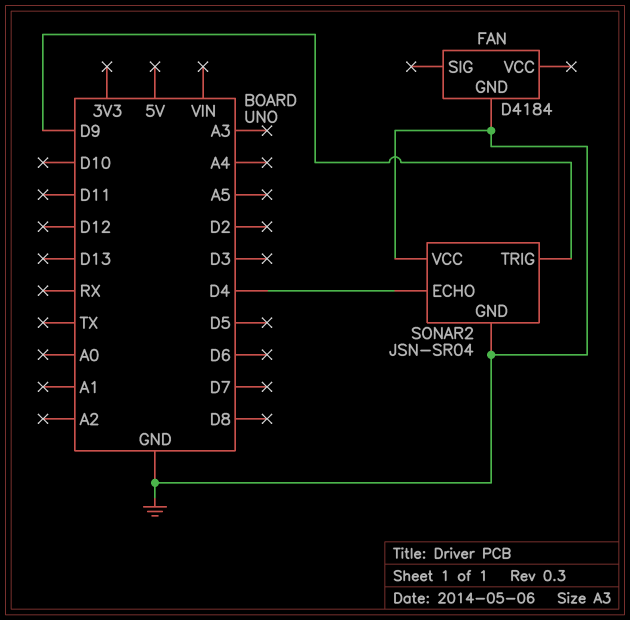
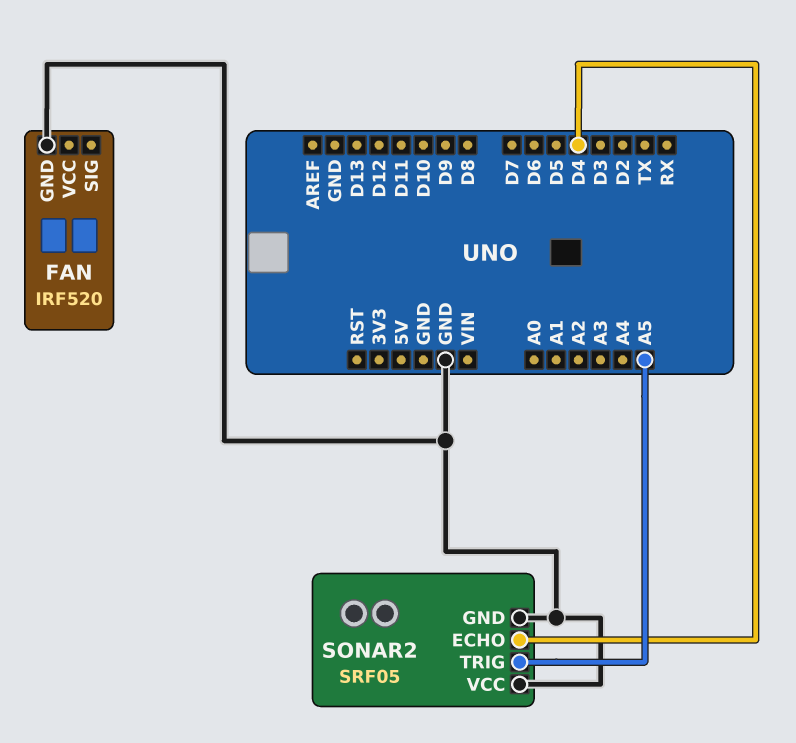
FAN: D4184 -> IRF520
SONAR2: JSN-SR04 -> SRF05
SONAR2 pin TRIG: D9 -> A5

